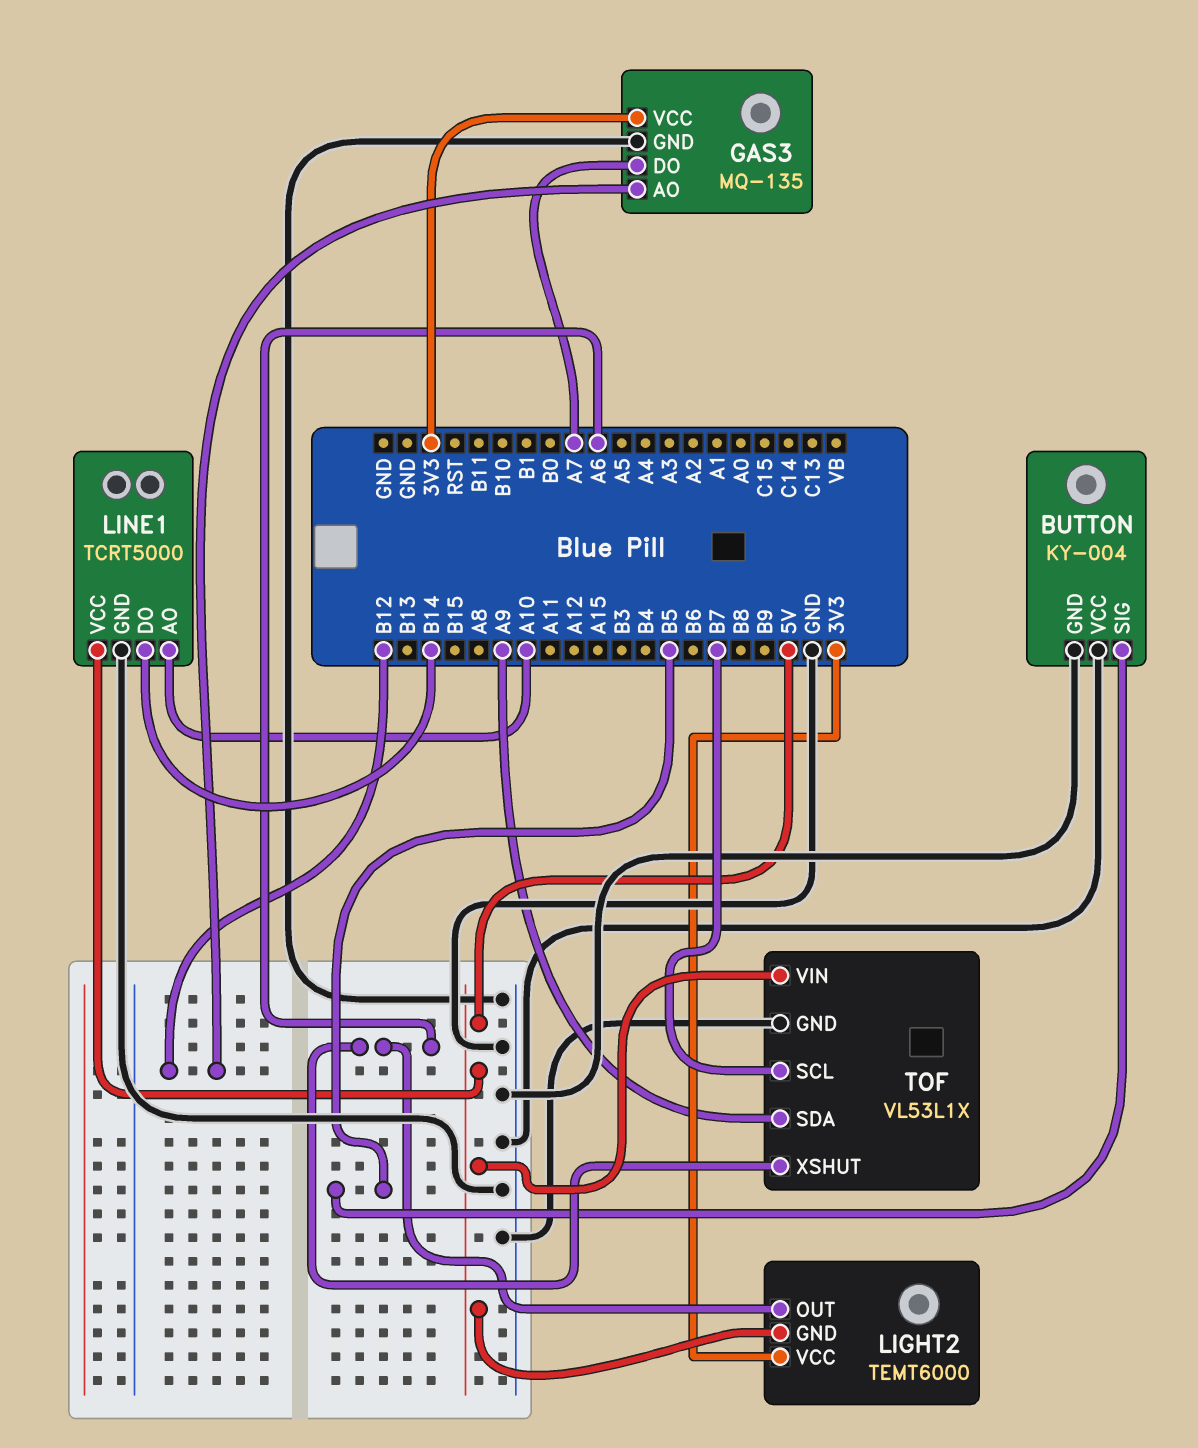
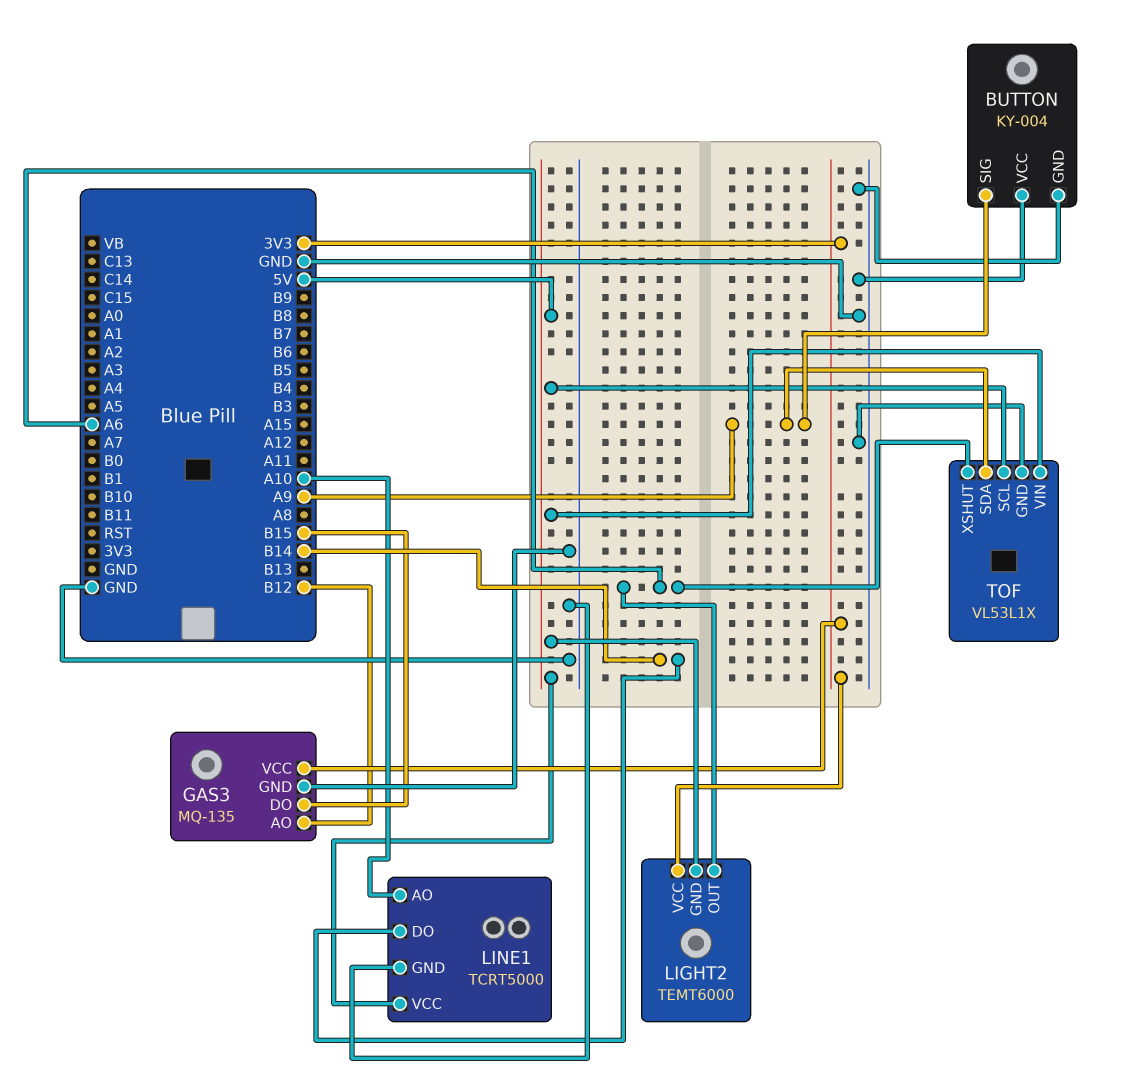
BUTTON pin SIG: B5 -> A9
GAS3 pin DO: A7 -> B15
TOF pin SCL: B7 -> 5V

